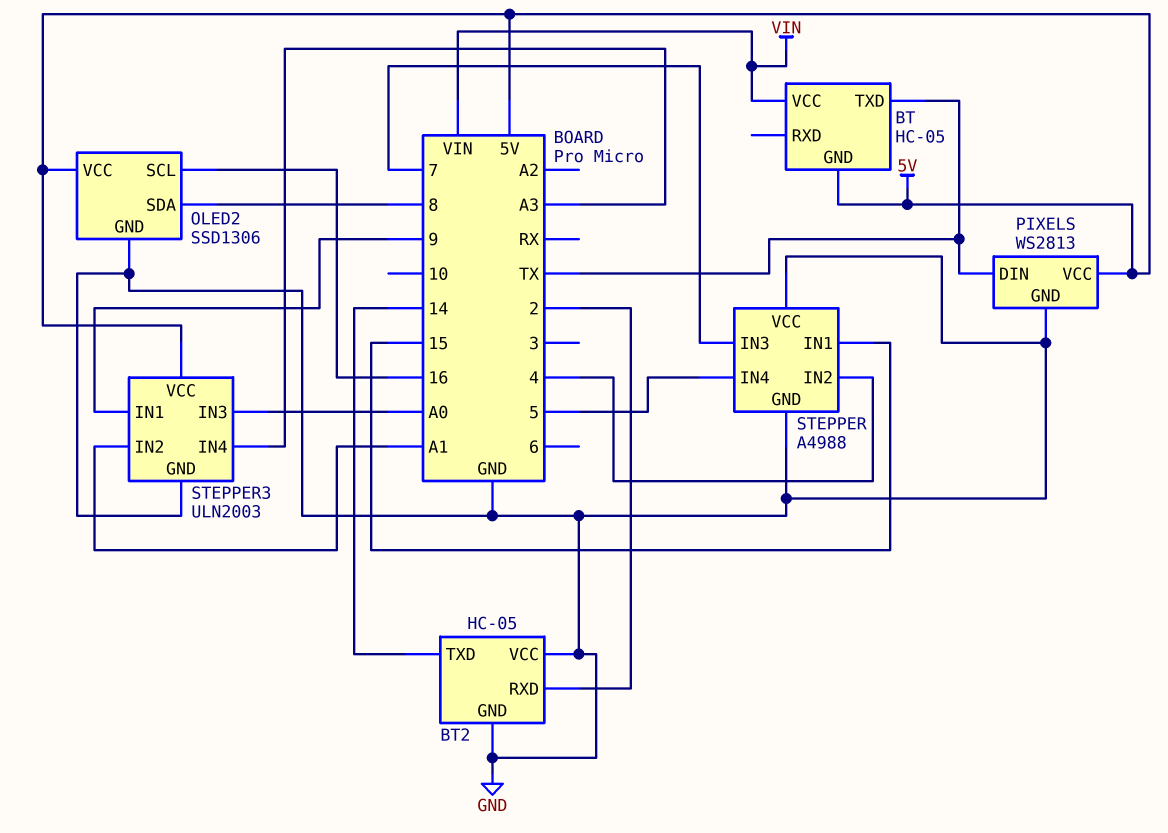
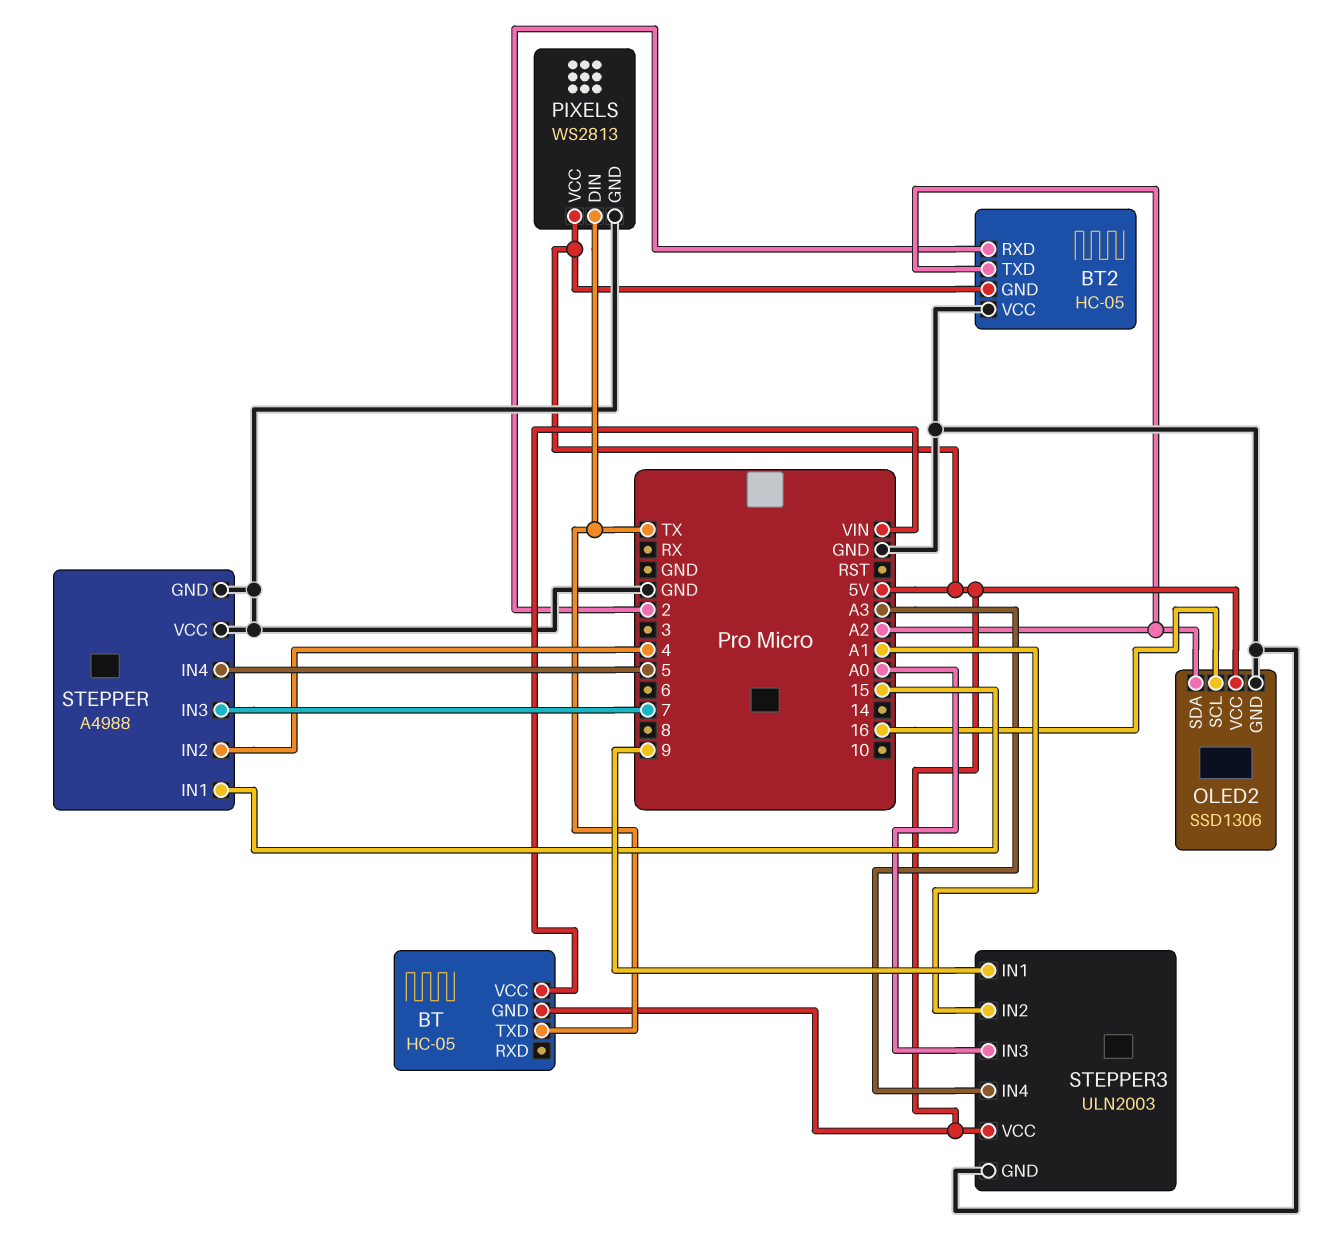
BT2 pin GND: GND -> 5V
BT2 pin TXD: 14 -> A2
OLED2 pin SDA: 8 -> A2

